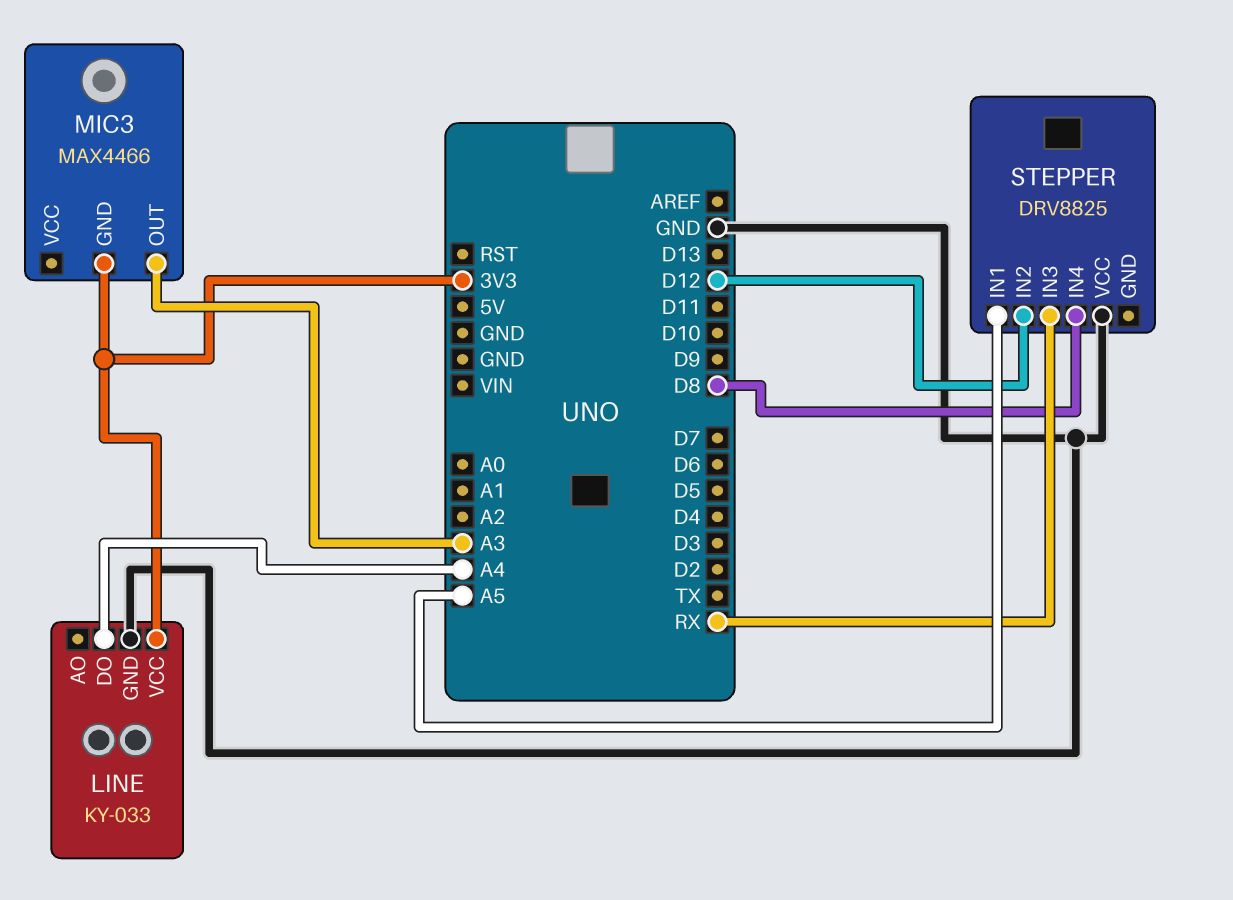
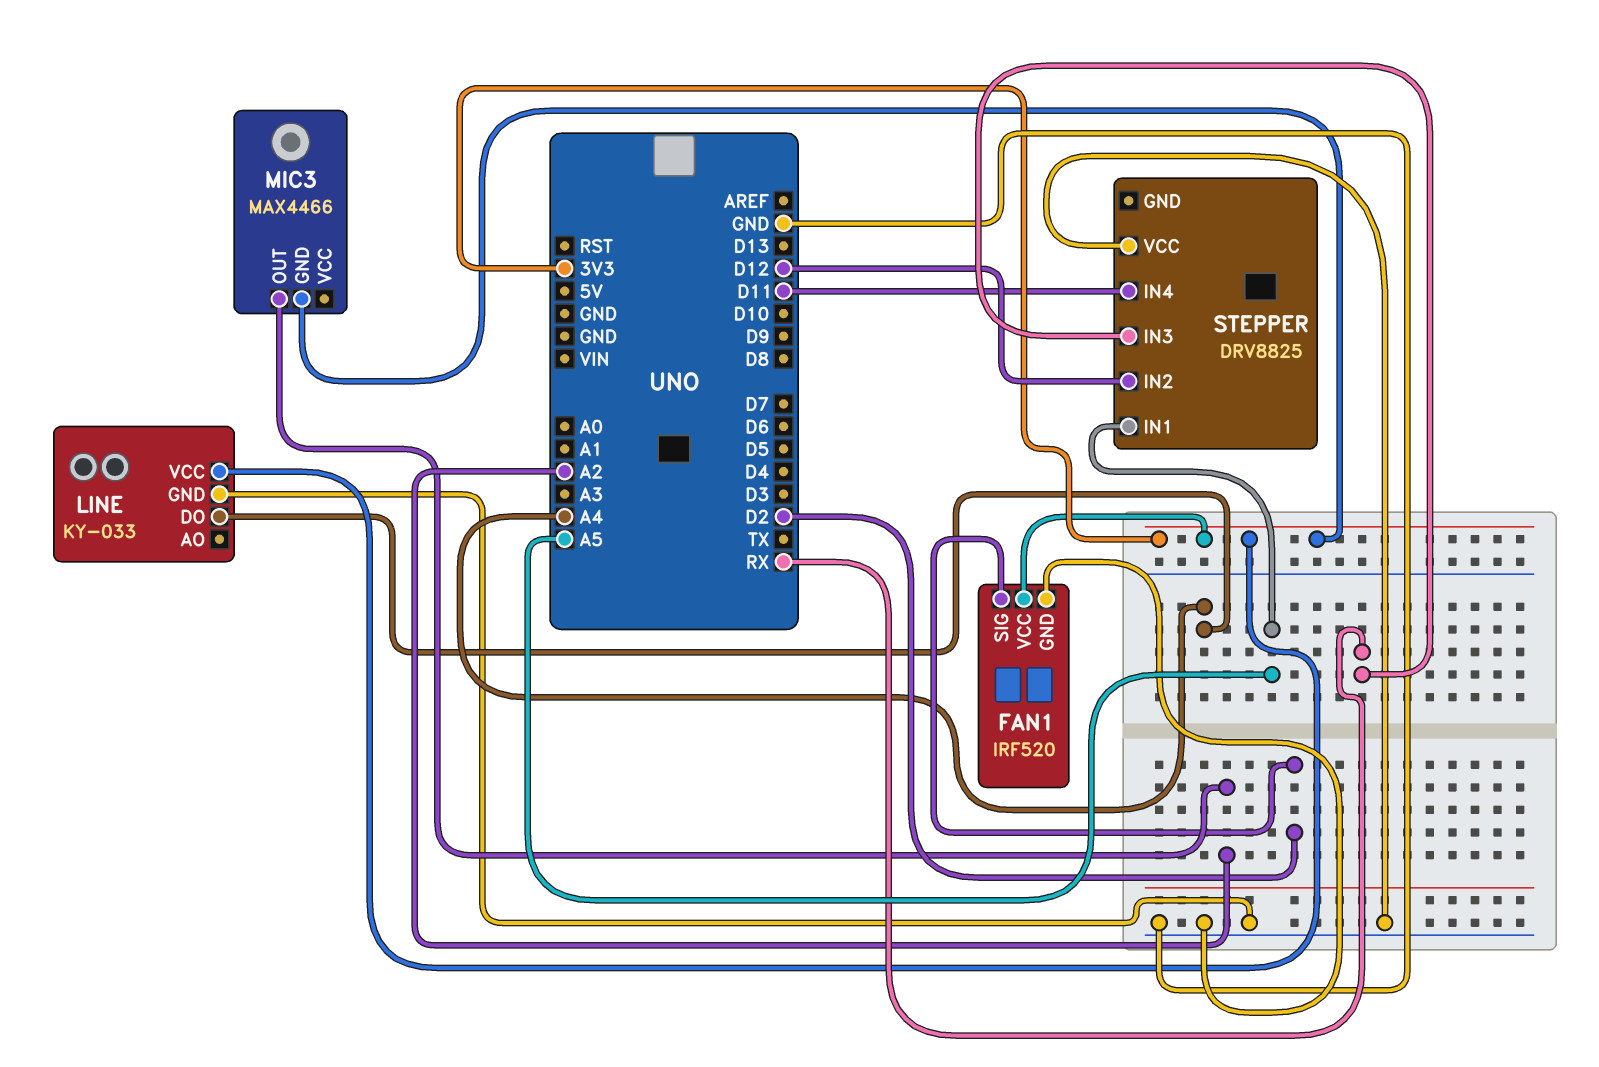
FAN1: none -> IRF520
FAN1 pin GND: none -> GND
FAN1 pin SIG: none -> D2
FAN1 pin VCC: none -> 3V3
MIC3 pin OUT: A3 -> A2
STEPPER pin IN4: D8 -> D11

